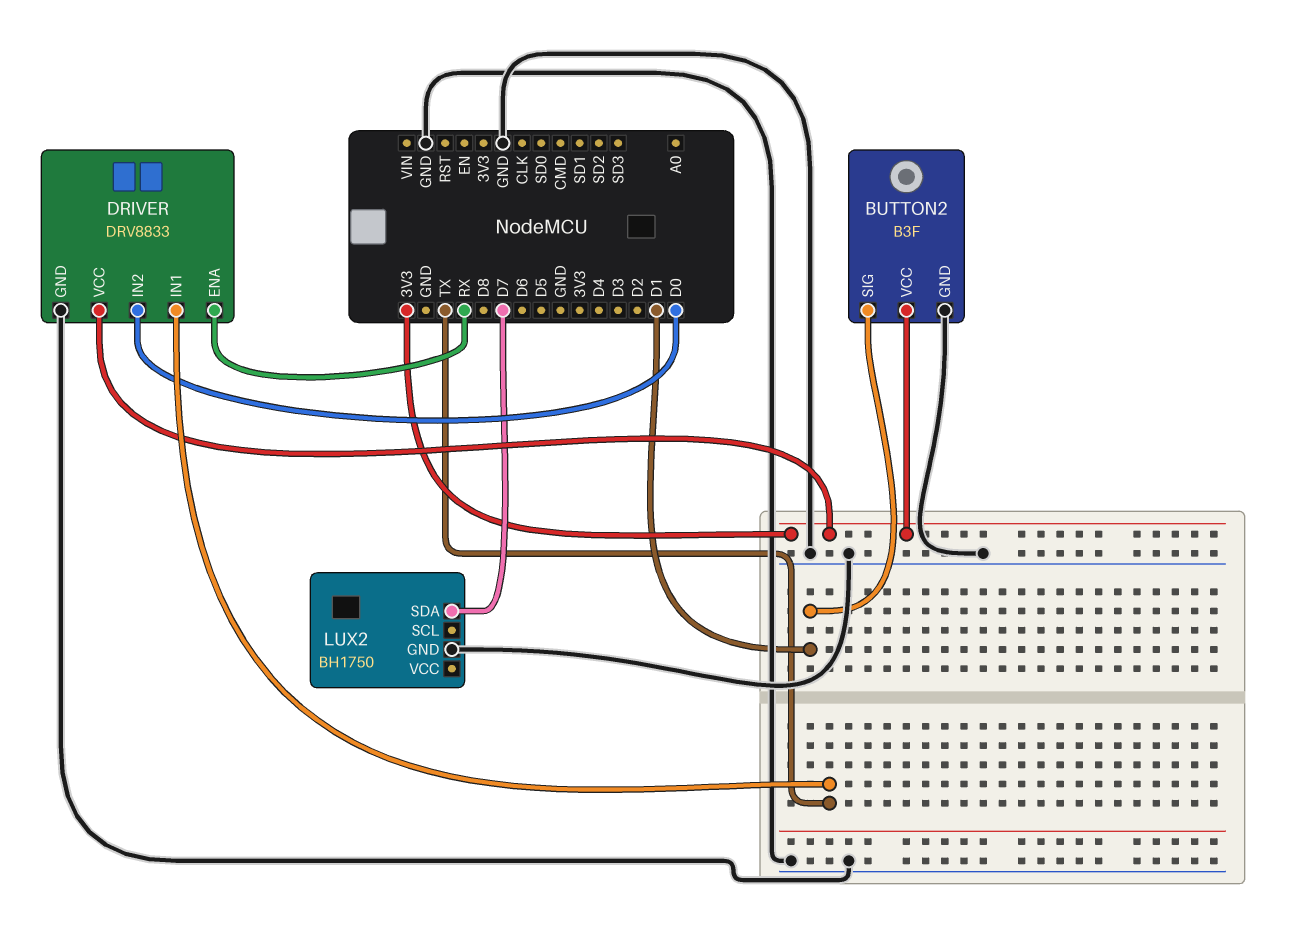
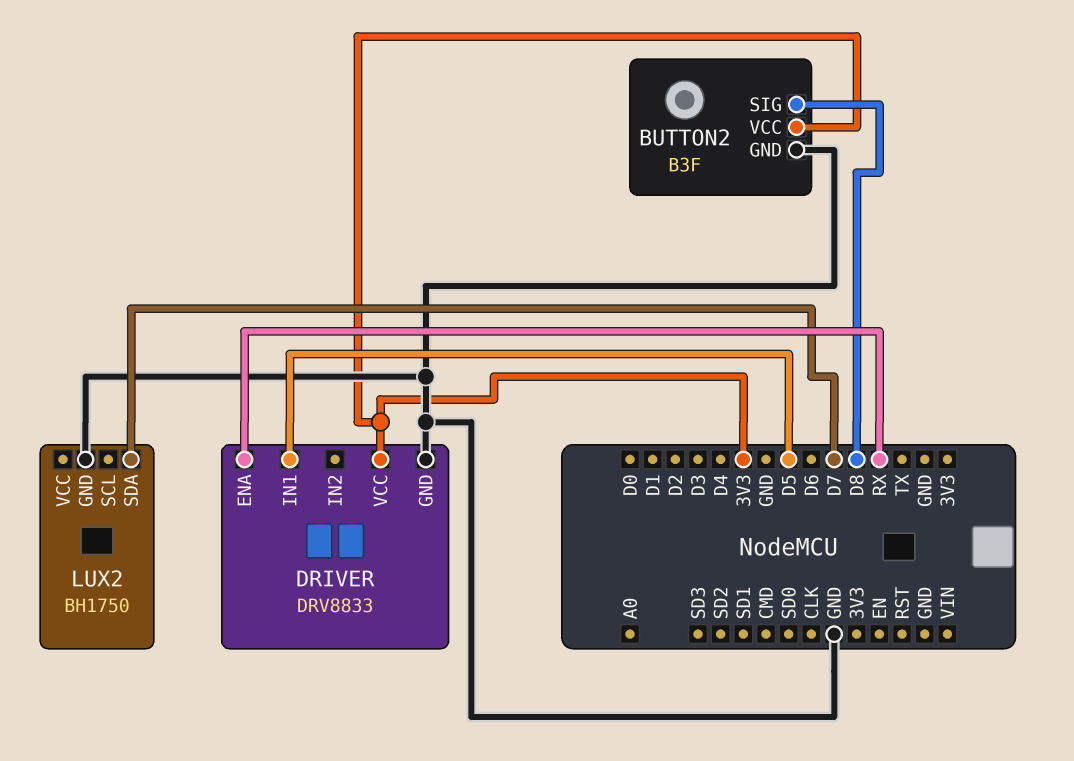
BUTTON2 pin SIG: D1 -> D8
DRIVER pin IN1: TX -> D5
DRIVER pin IN2: D0 -> none

